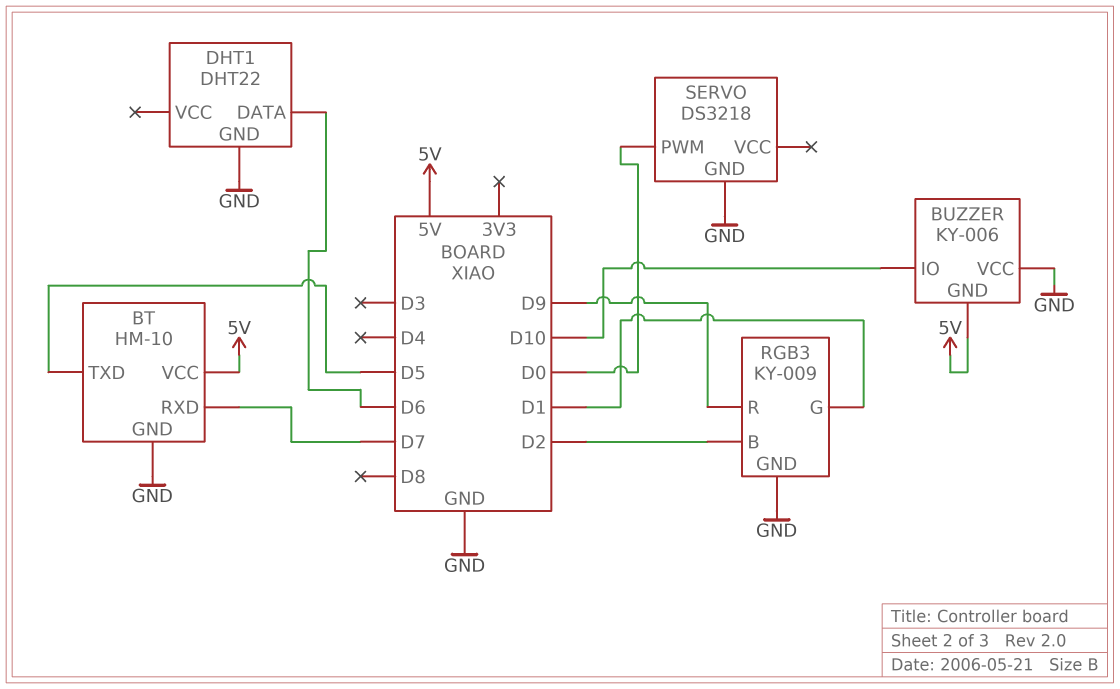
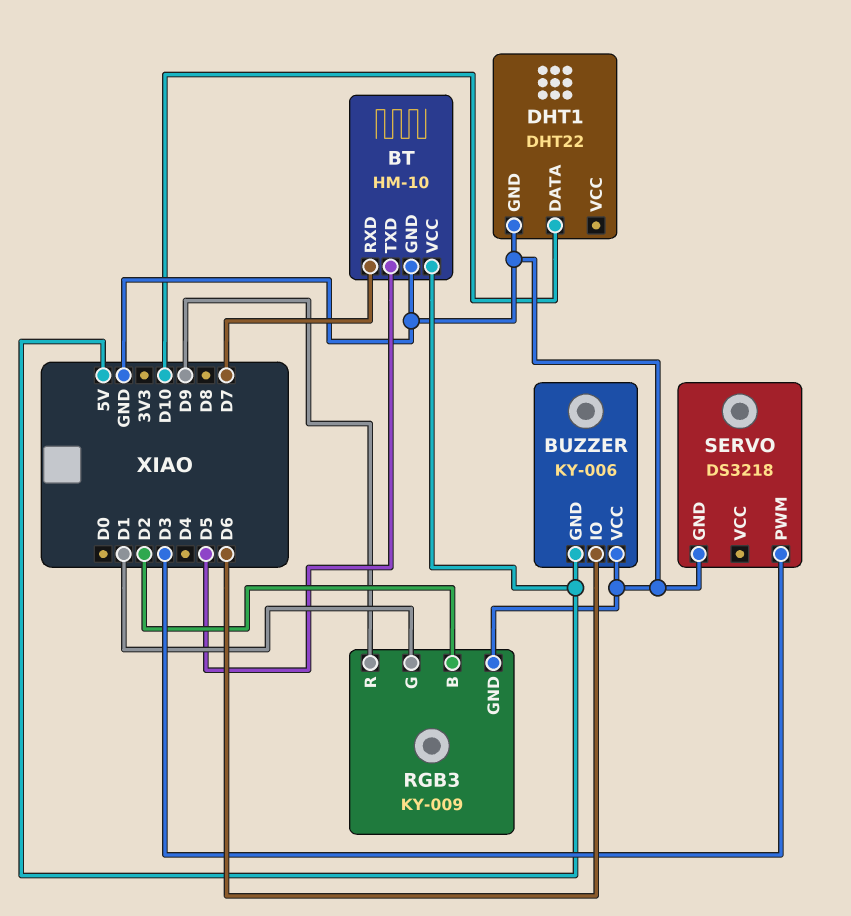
BUZZER pin IO: D10 -> D6
DHT1 pin DATA: D6 -> D10
SERVO pin PWM: D0 -> D3

